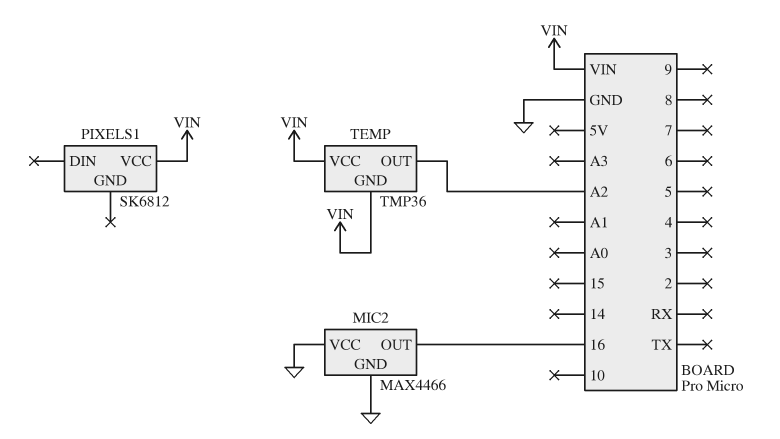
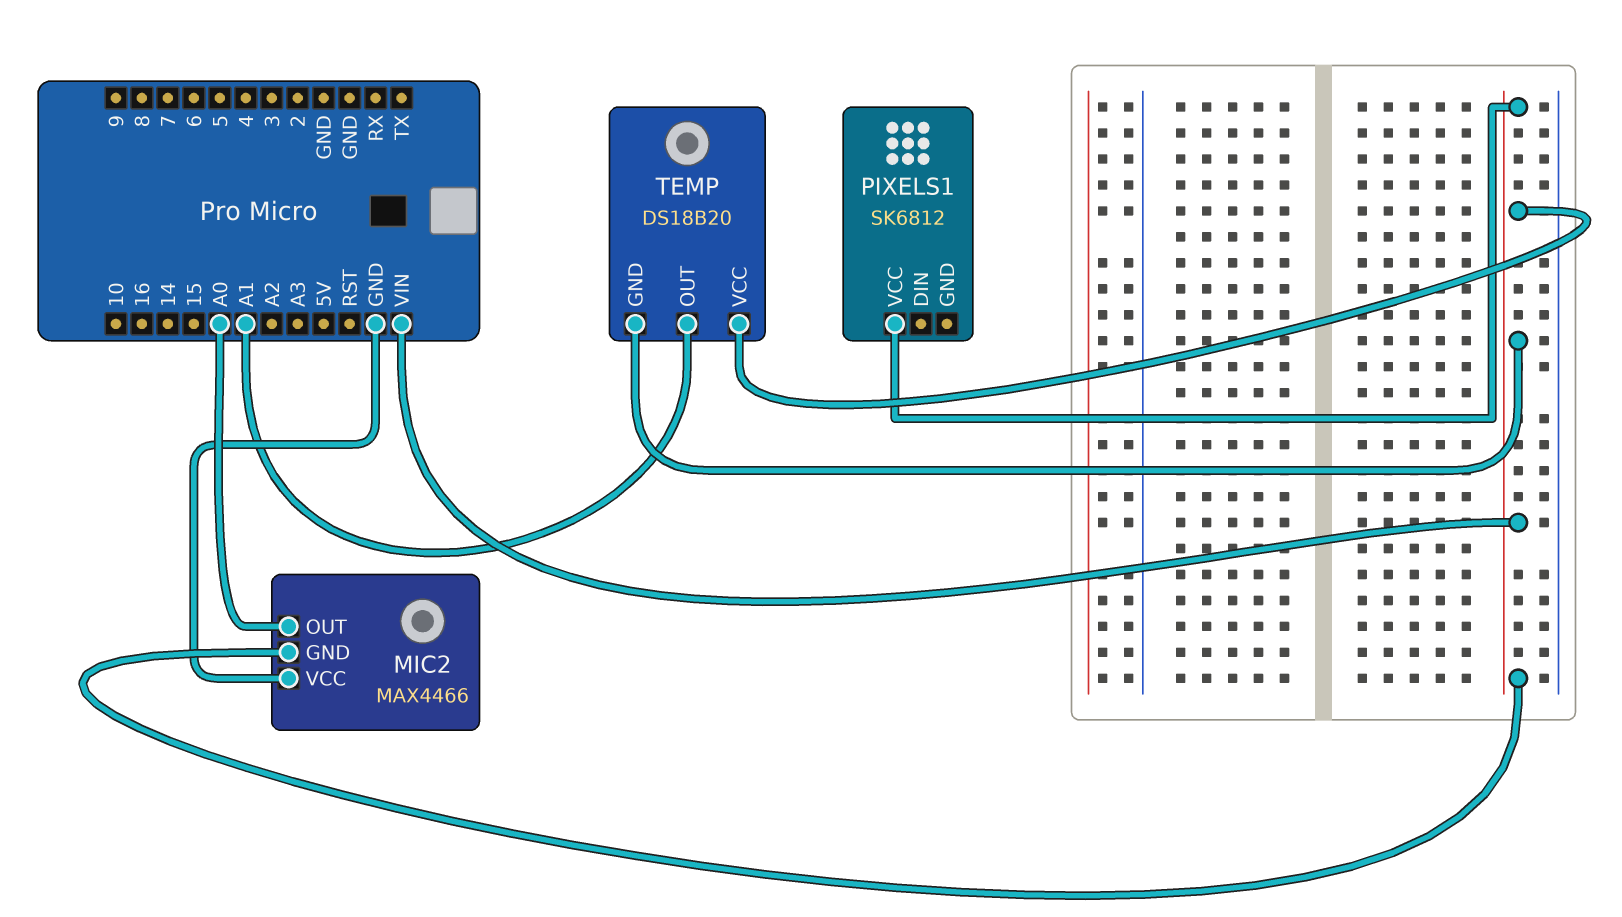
MIC2 pin GND: GND -> VIN
MIC2 pin OUT: 16 -> A0
TEMP: TMP36 -> DS18B20
TEMP pin OUT: A2 -> A1

